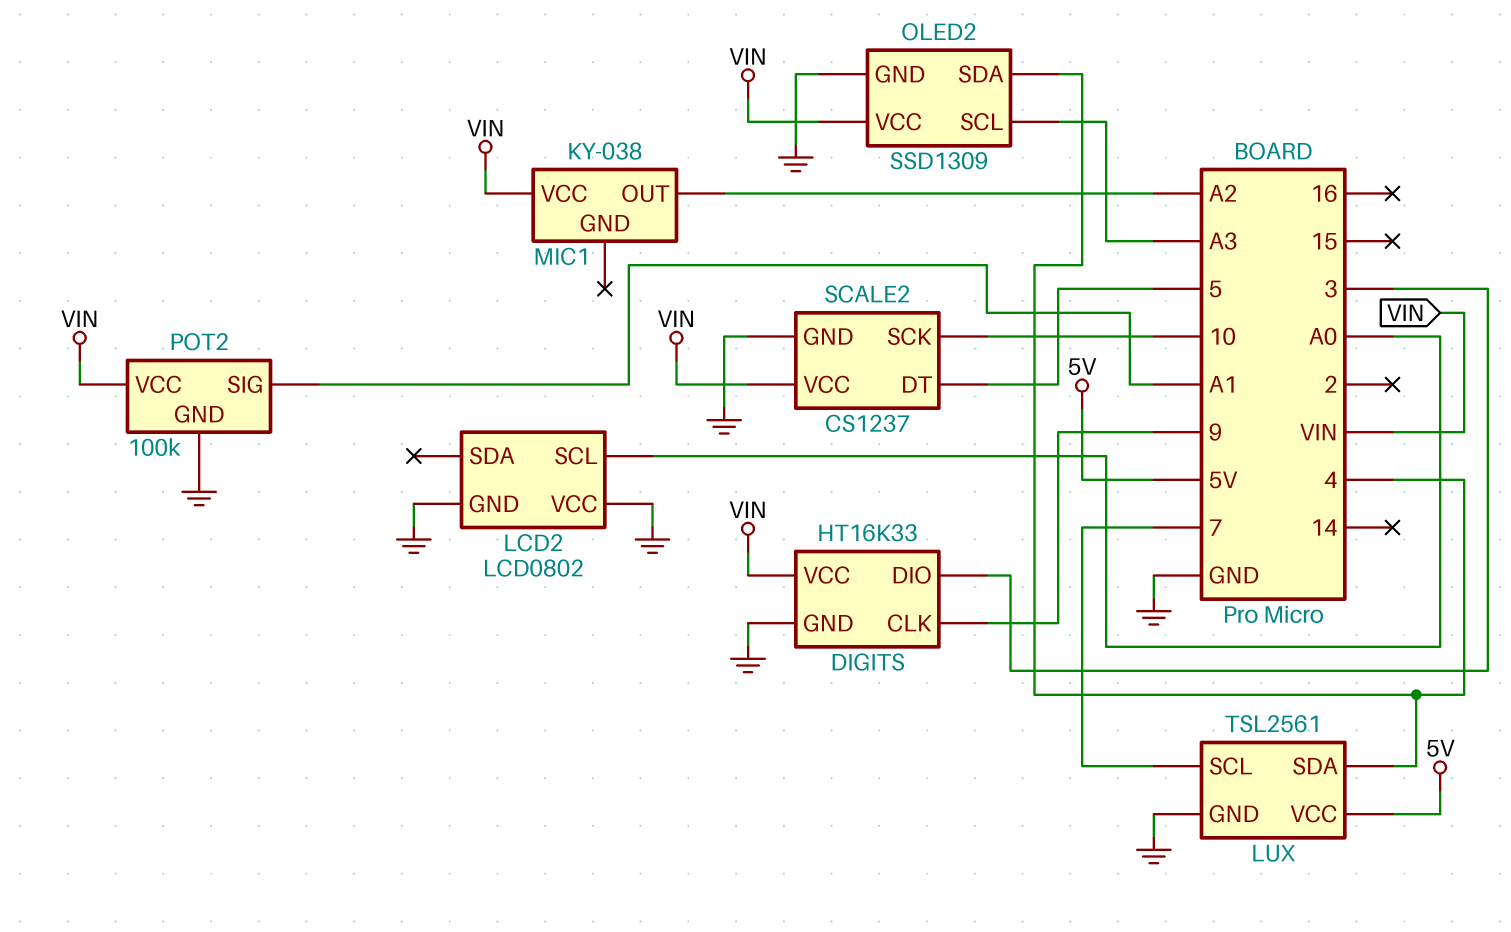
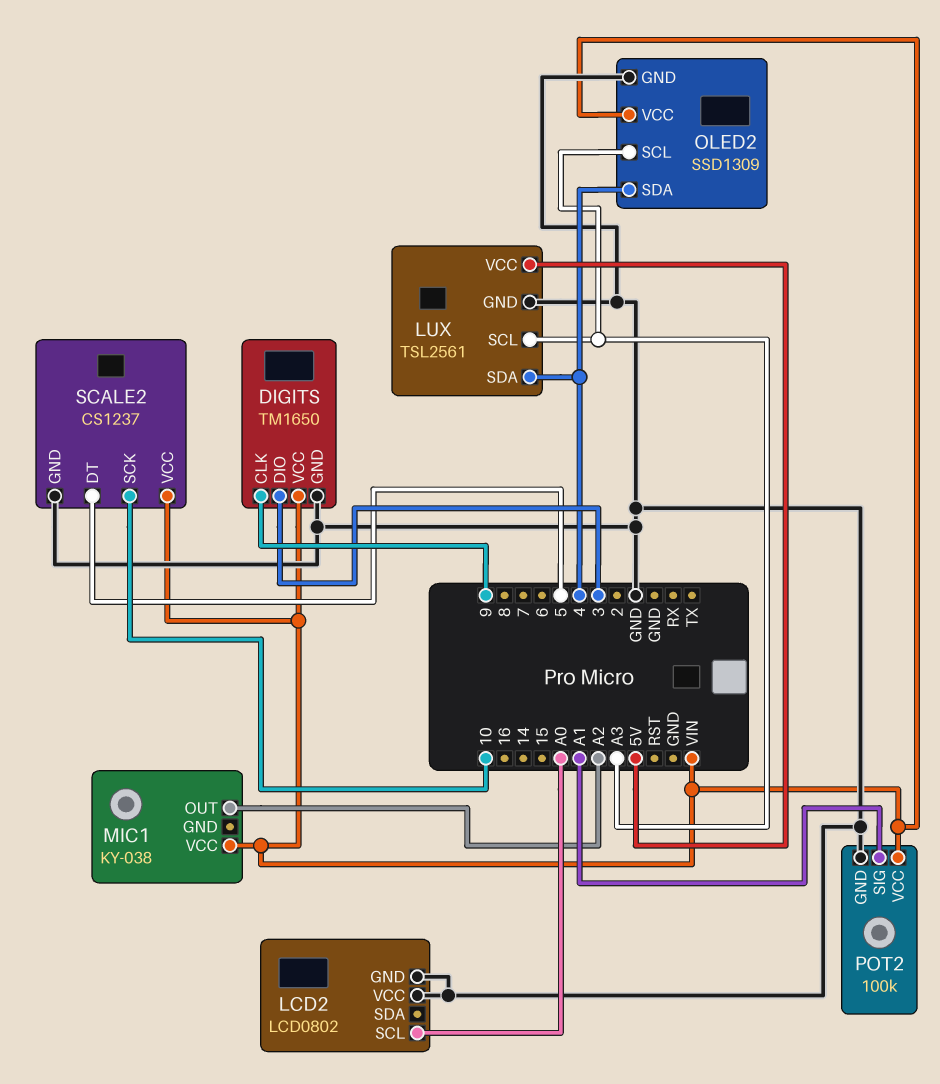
DIGITS: HT16K33 -> TM1650
LUX pin SCL: 7 -> A3

